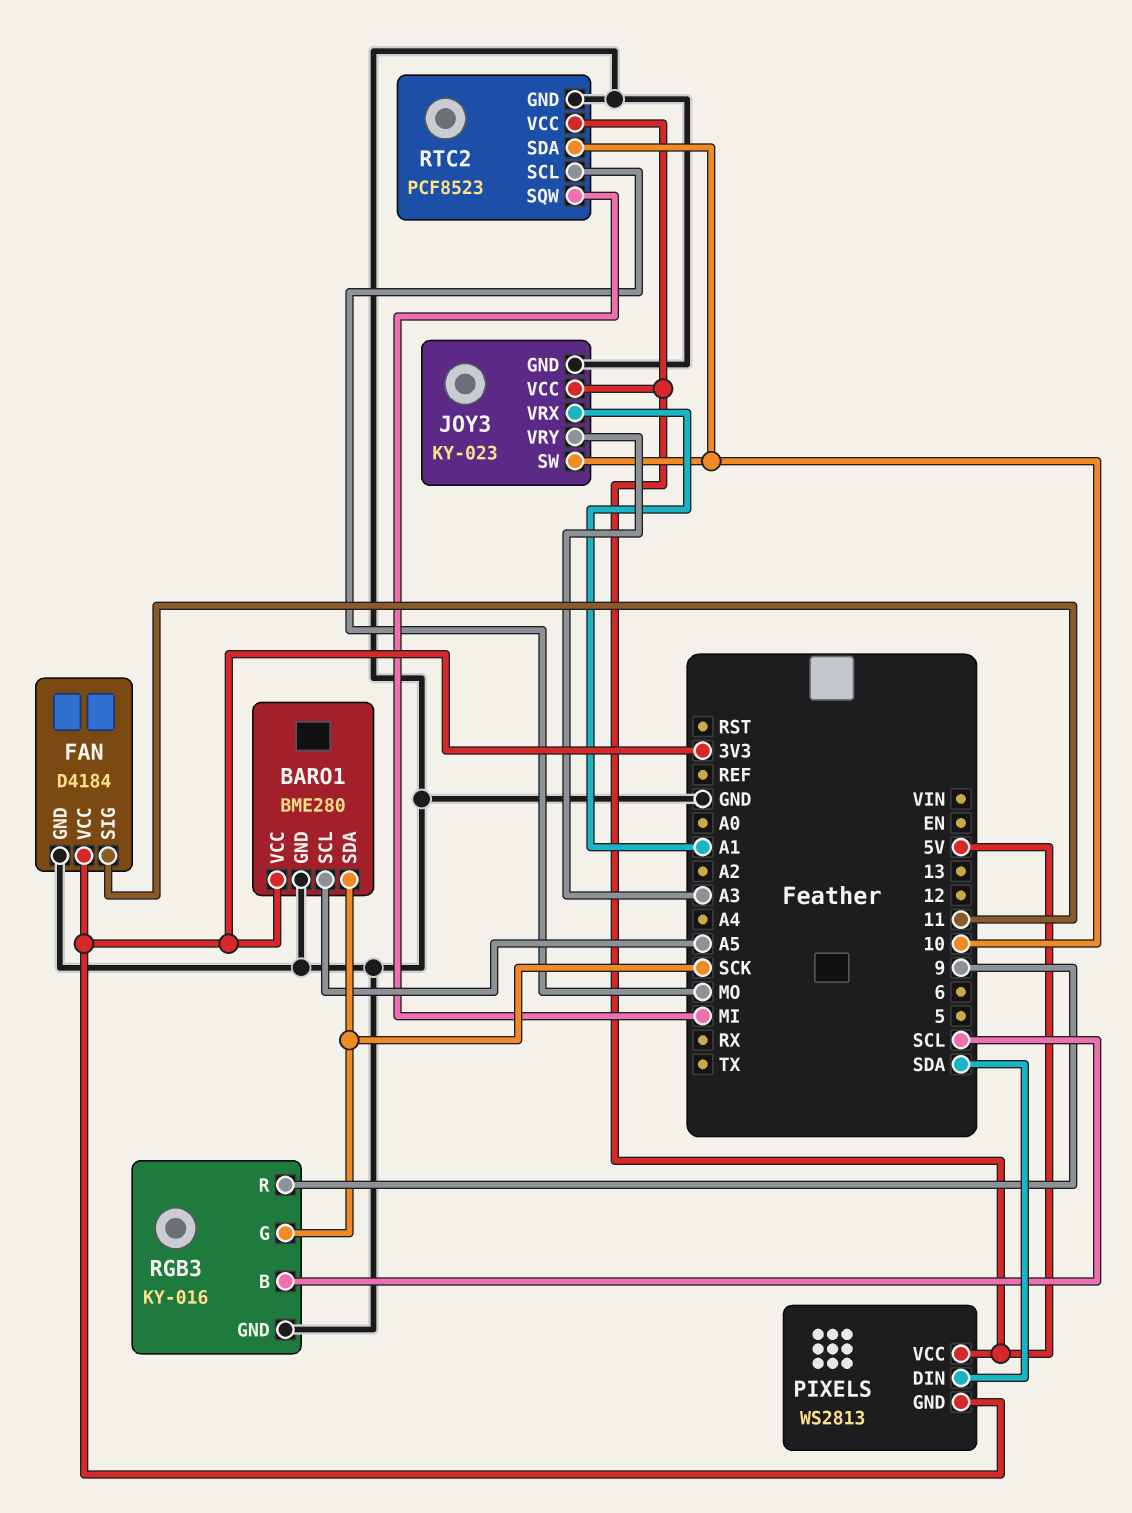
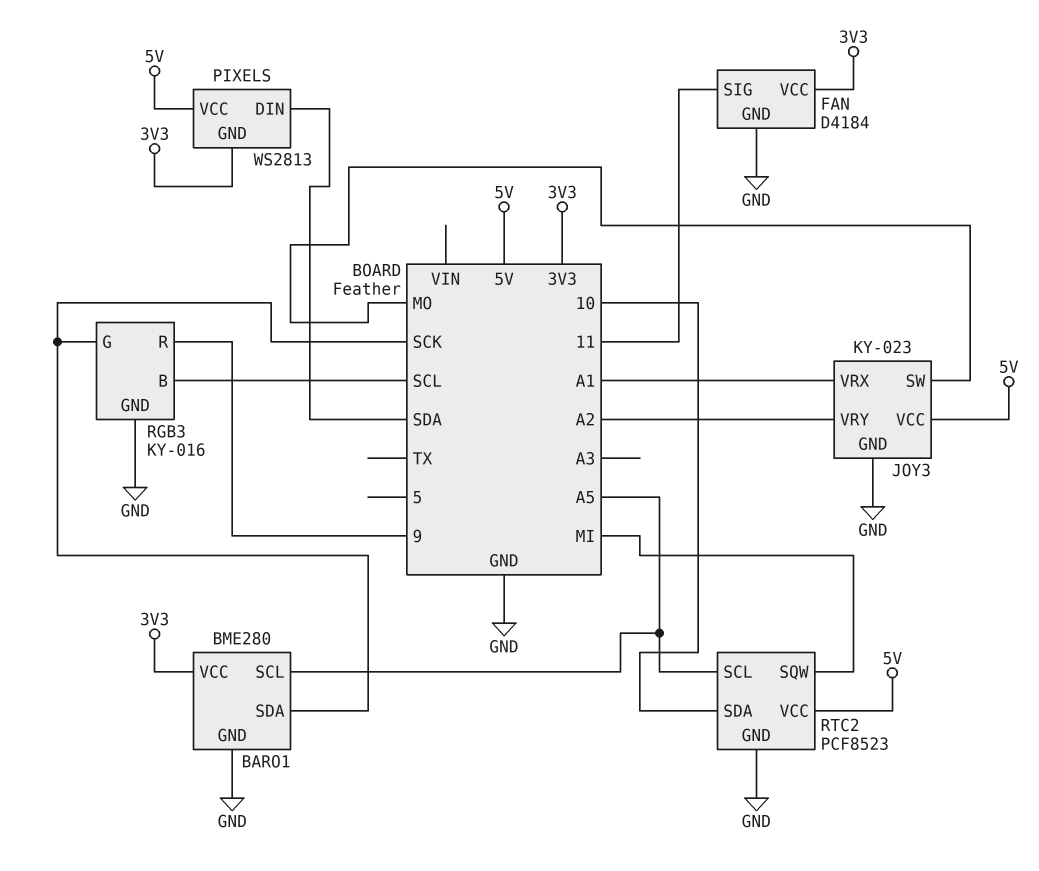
JOY3 pin SW: 10 -> MO
JOY3 pin VRY: A3 -> A2
RTC2 pin SCL: MO -> A5

